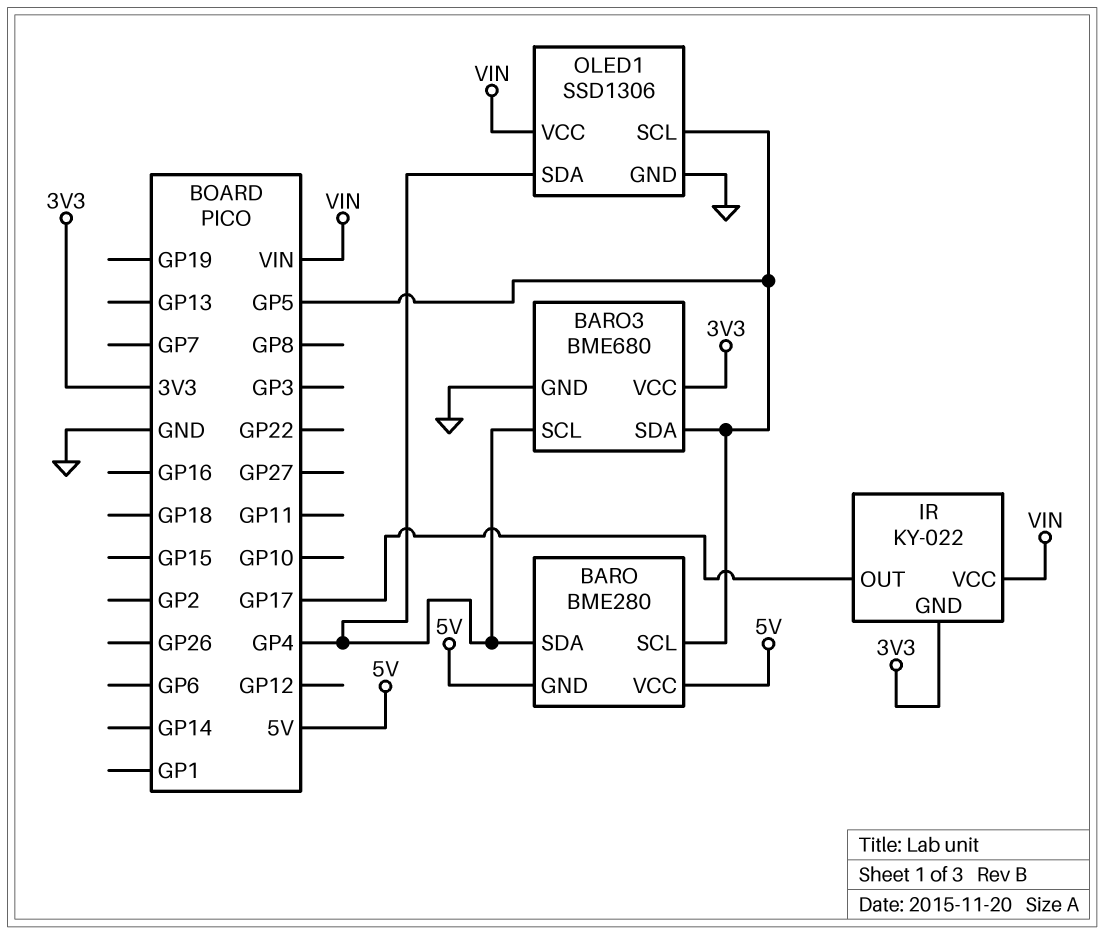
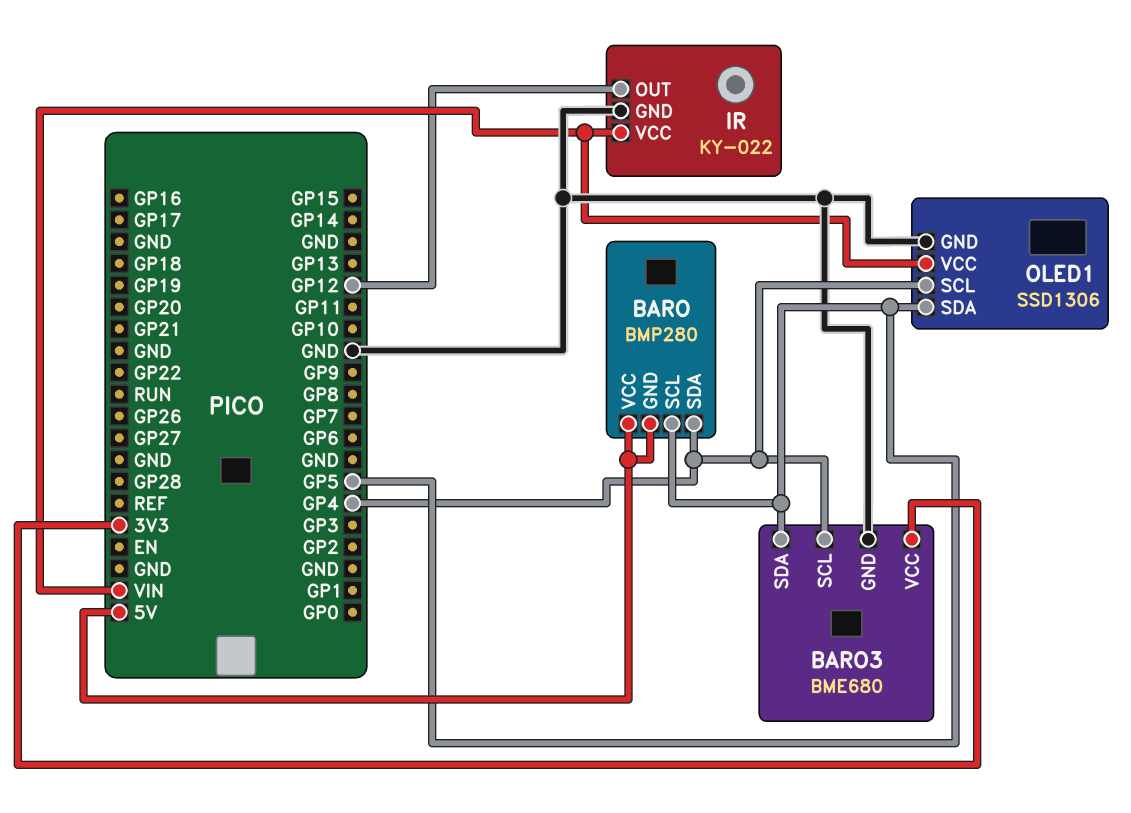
BARO: BME280 -> BMP280
IR pin GND: 3V3 -> GND
IR pin OUT: GP17 -> GP12
OLED1 pin SCL: GP5 -> GP4
OLED1 pin SDA: GP4 -> GP5

